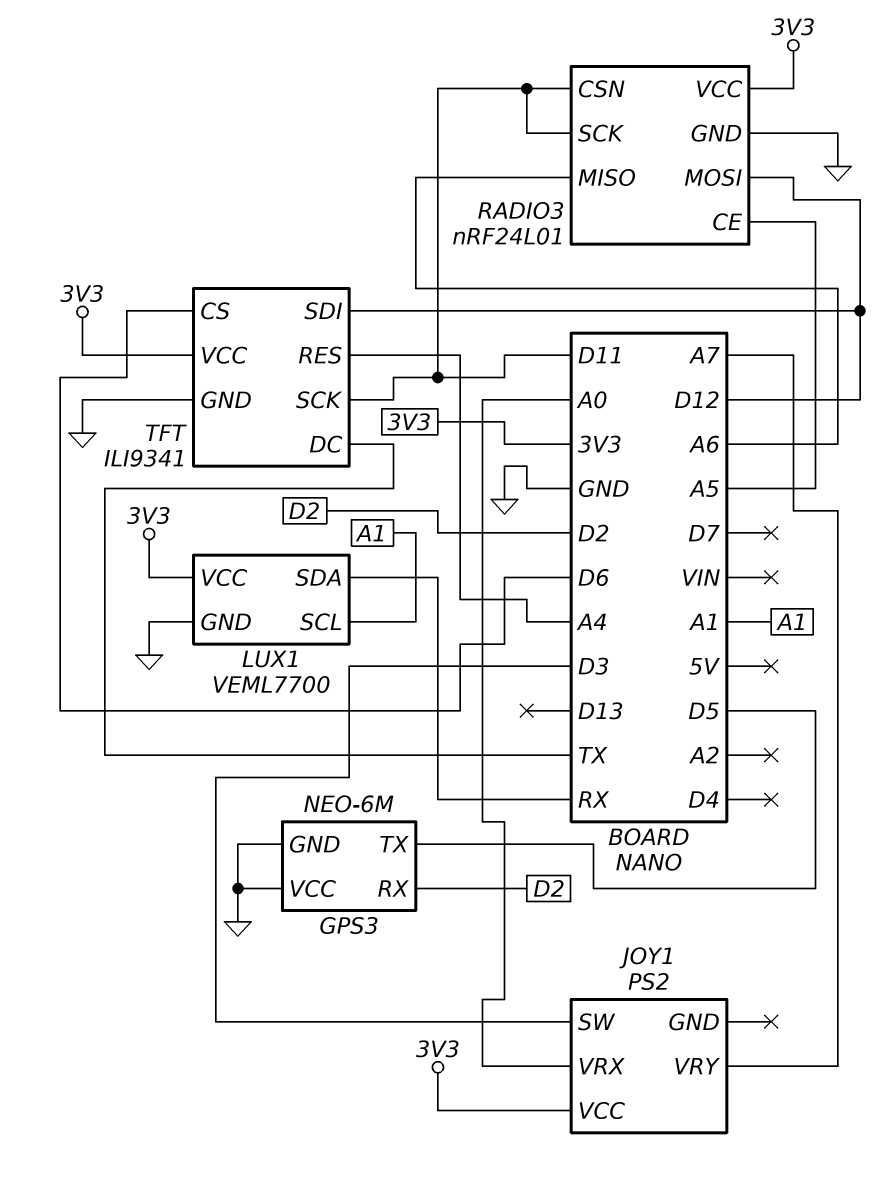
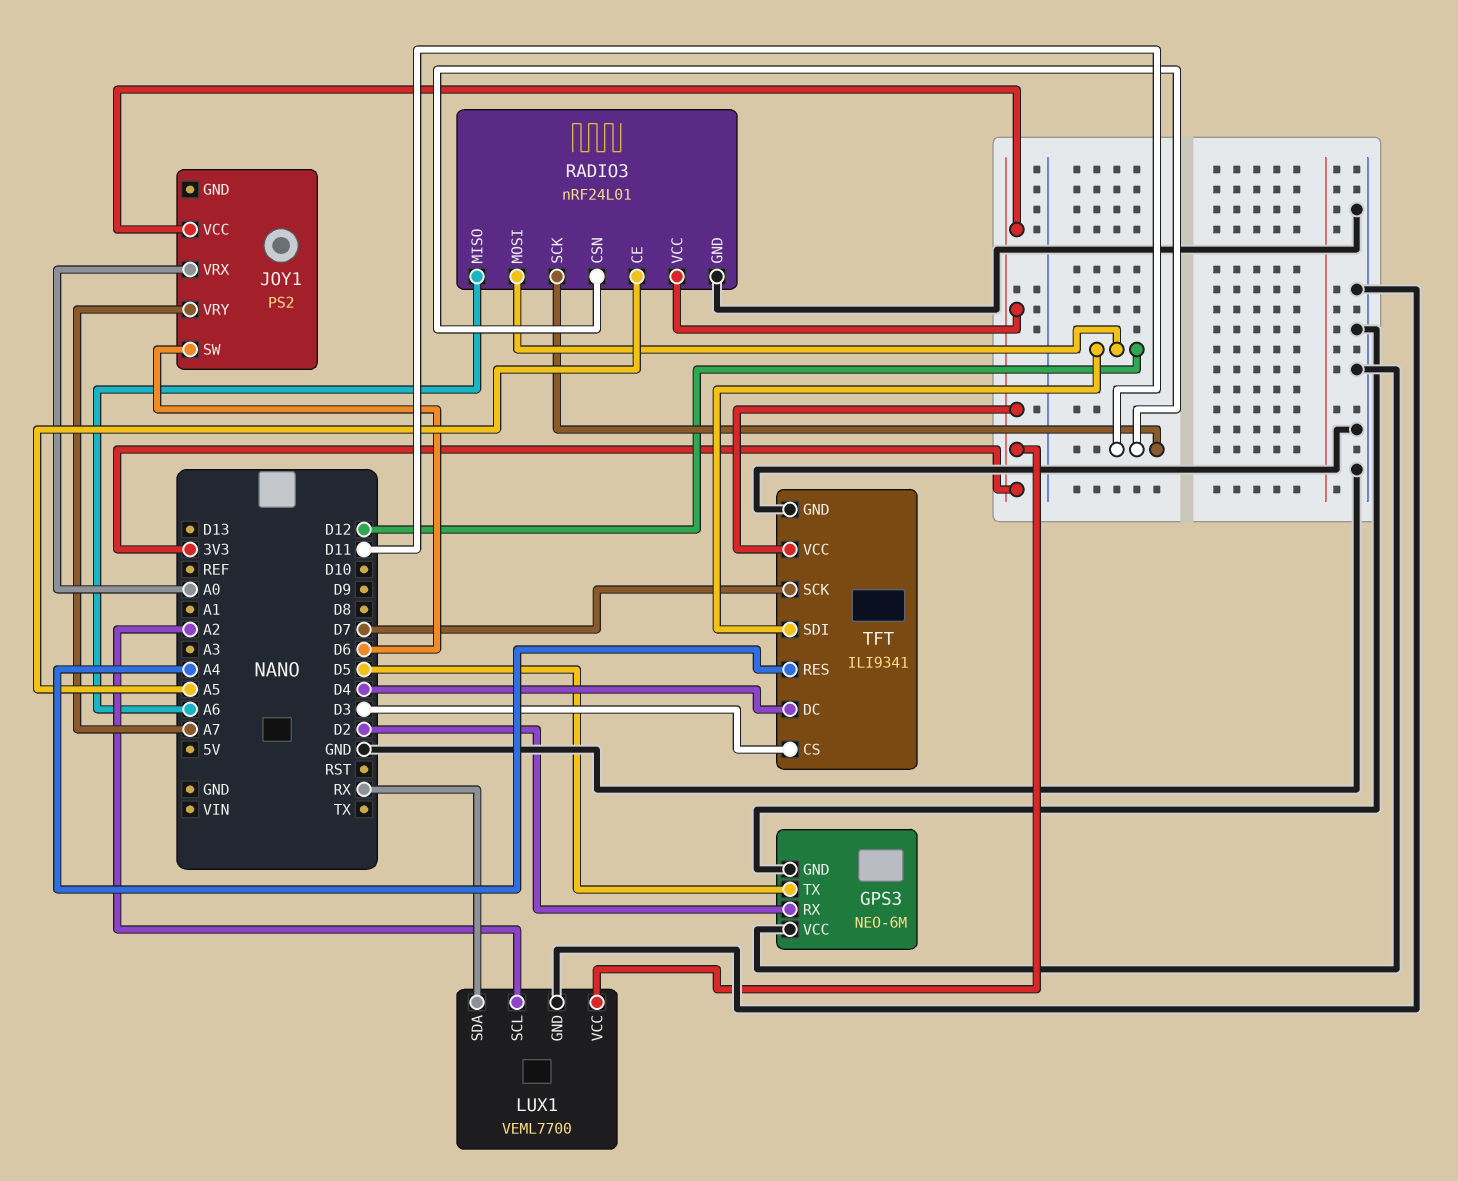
JOY1 pin SW: D3 -> D6
LUX1 pin SCL: A1 -> A2
TFT pin CS: D6 -> D3
TFT pin DC: TX -> D4
TFT pin SCK: D11 -> D7

